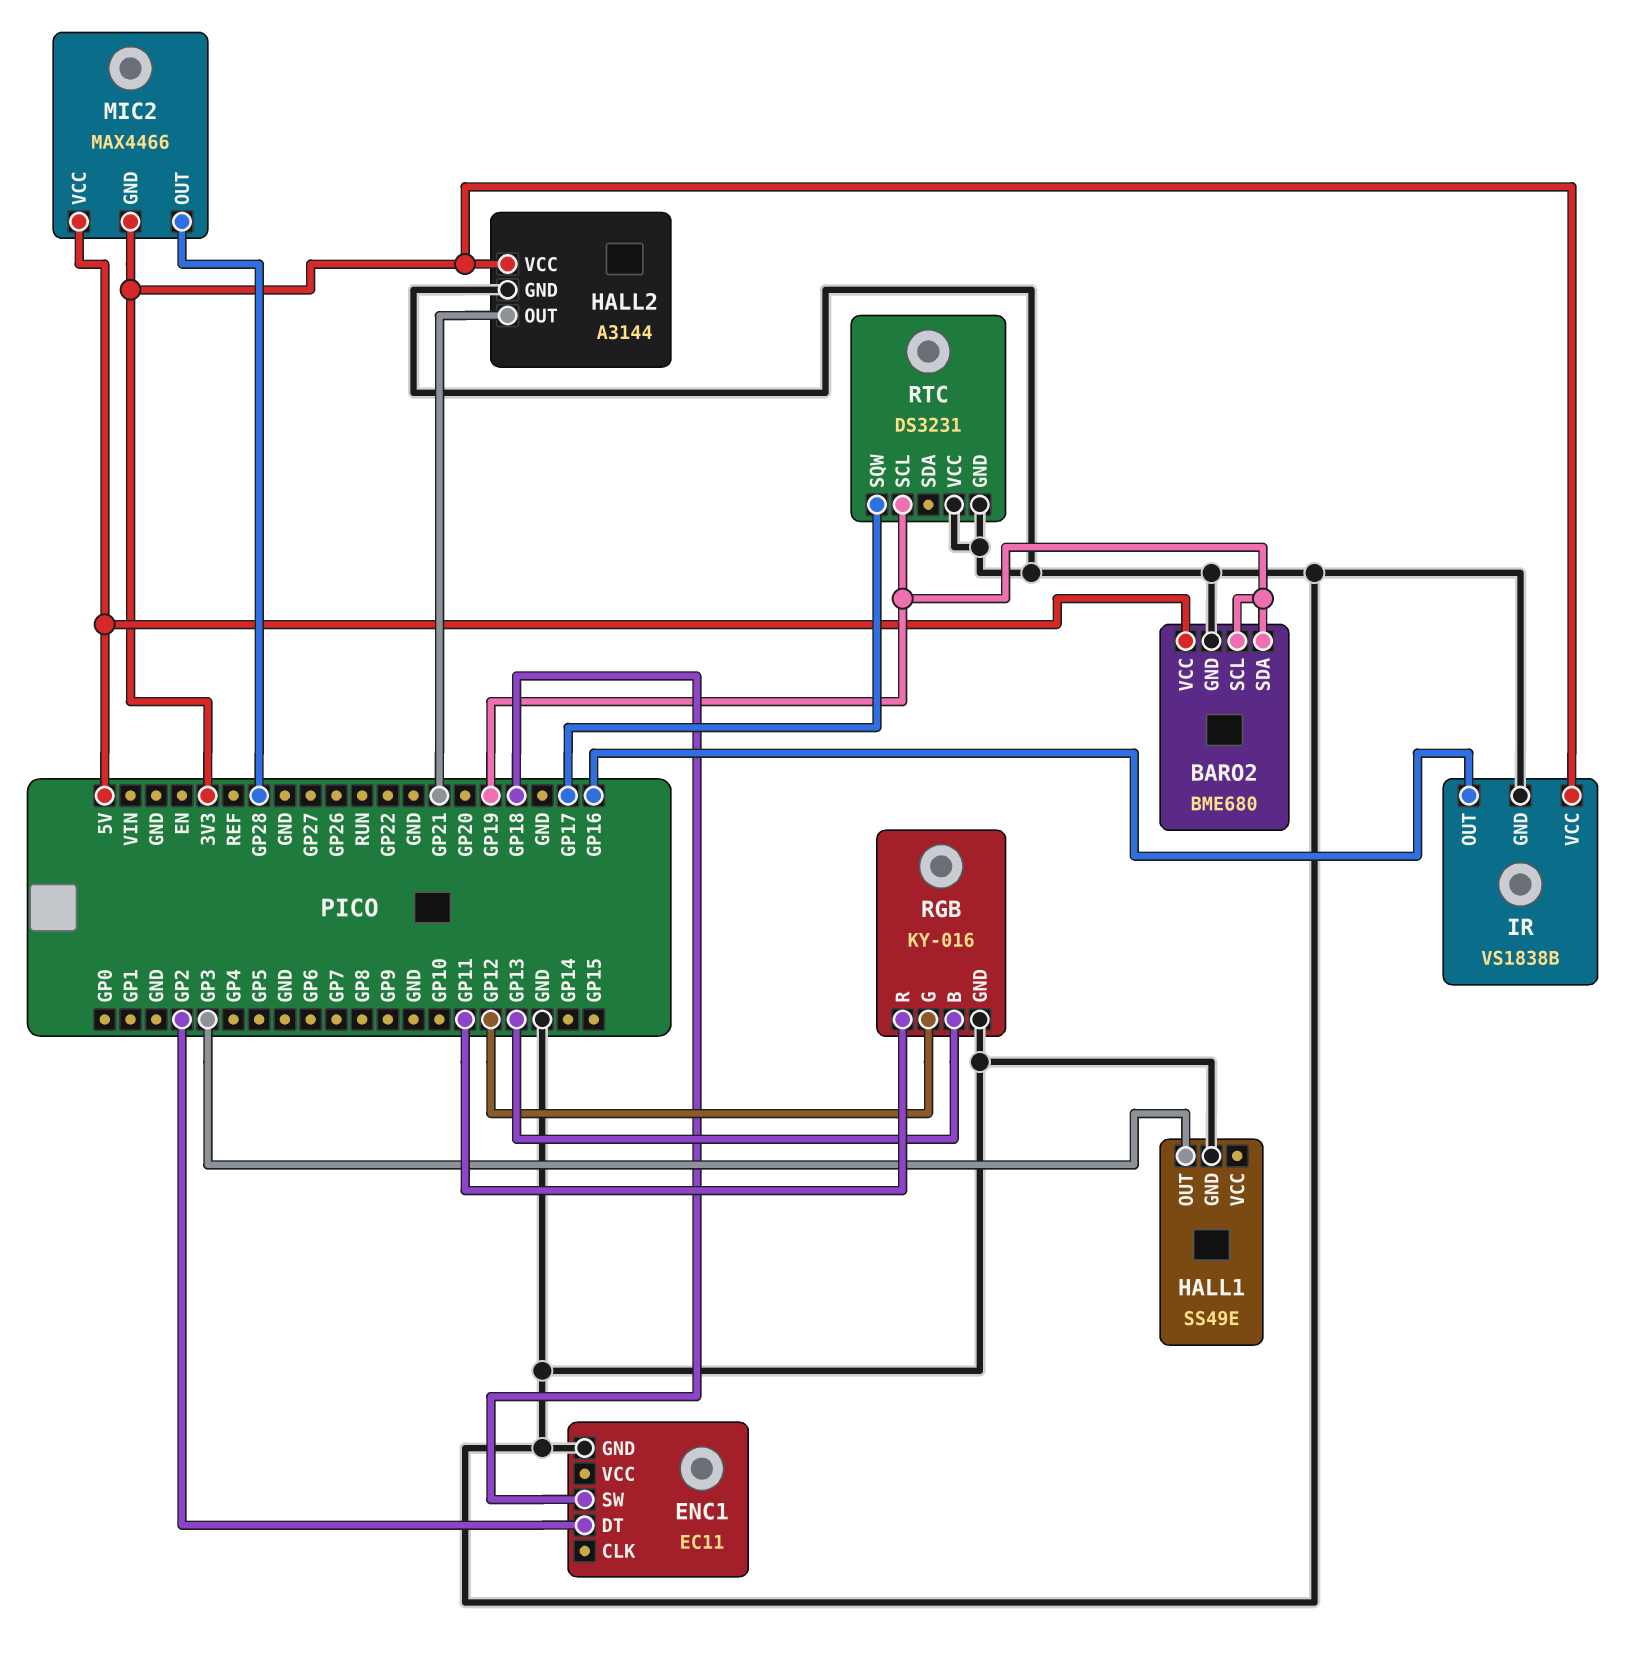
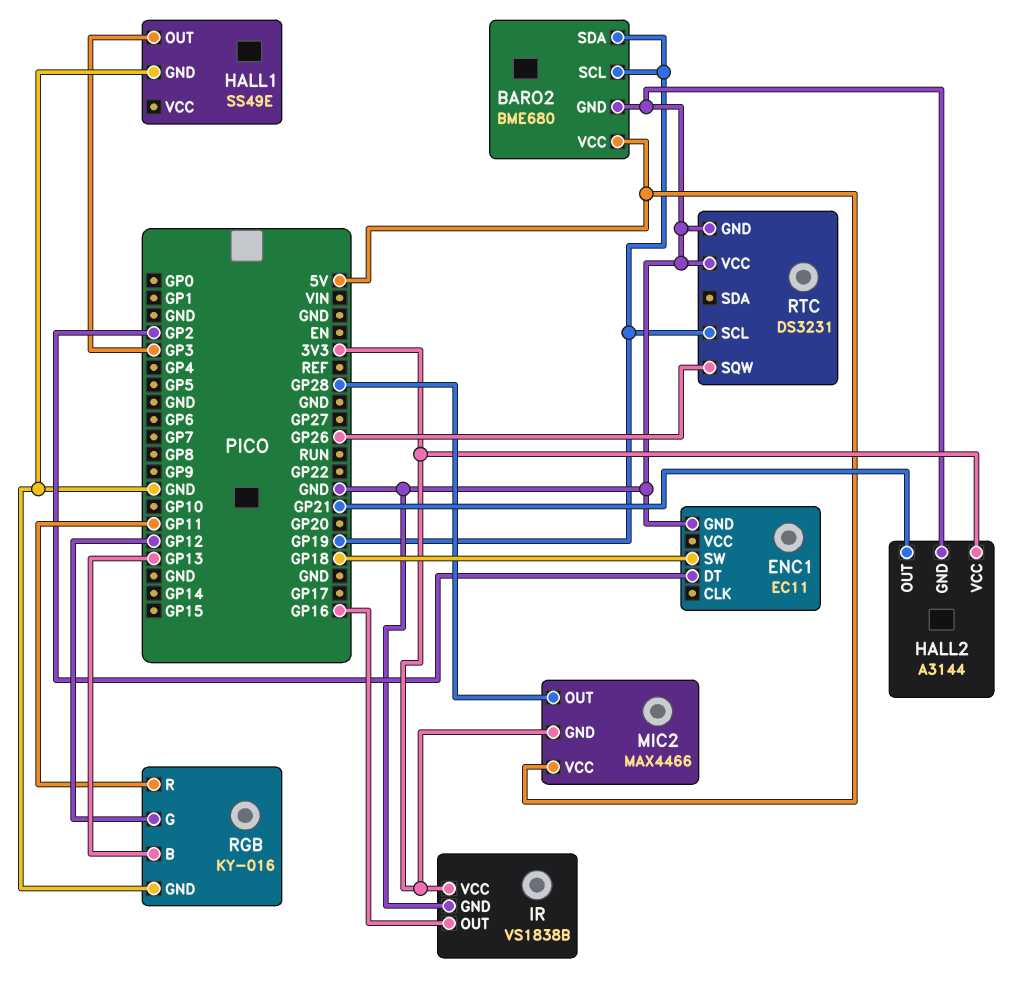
RTC pin SQW: GP17 -> GP26

